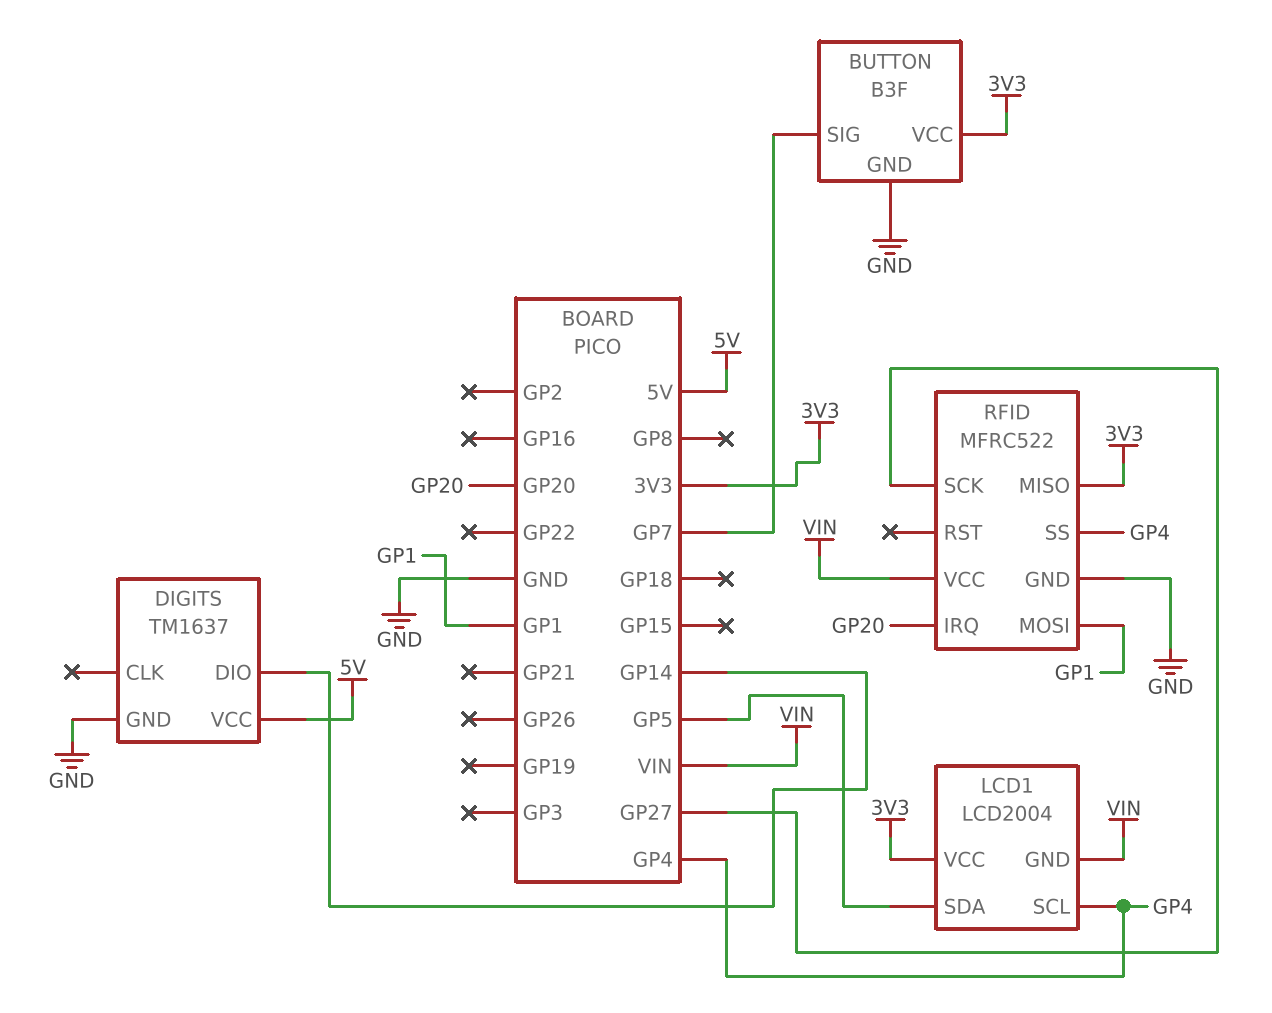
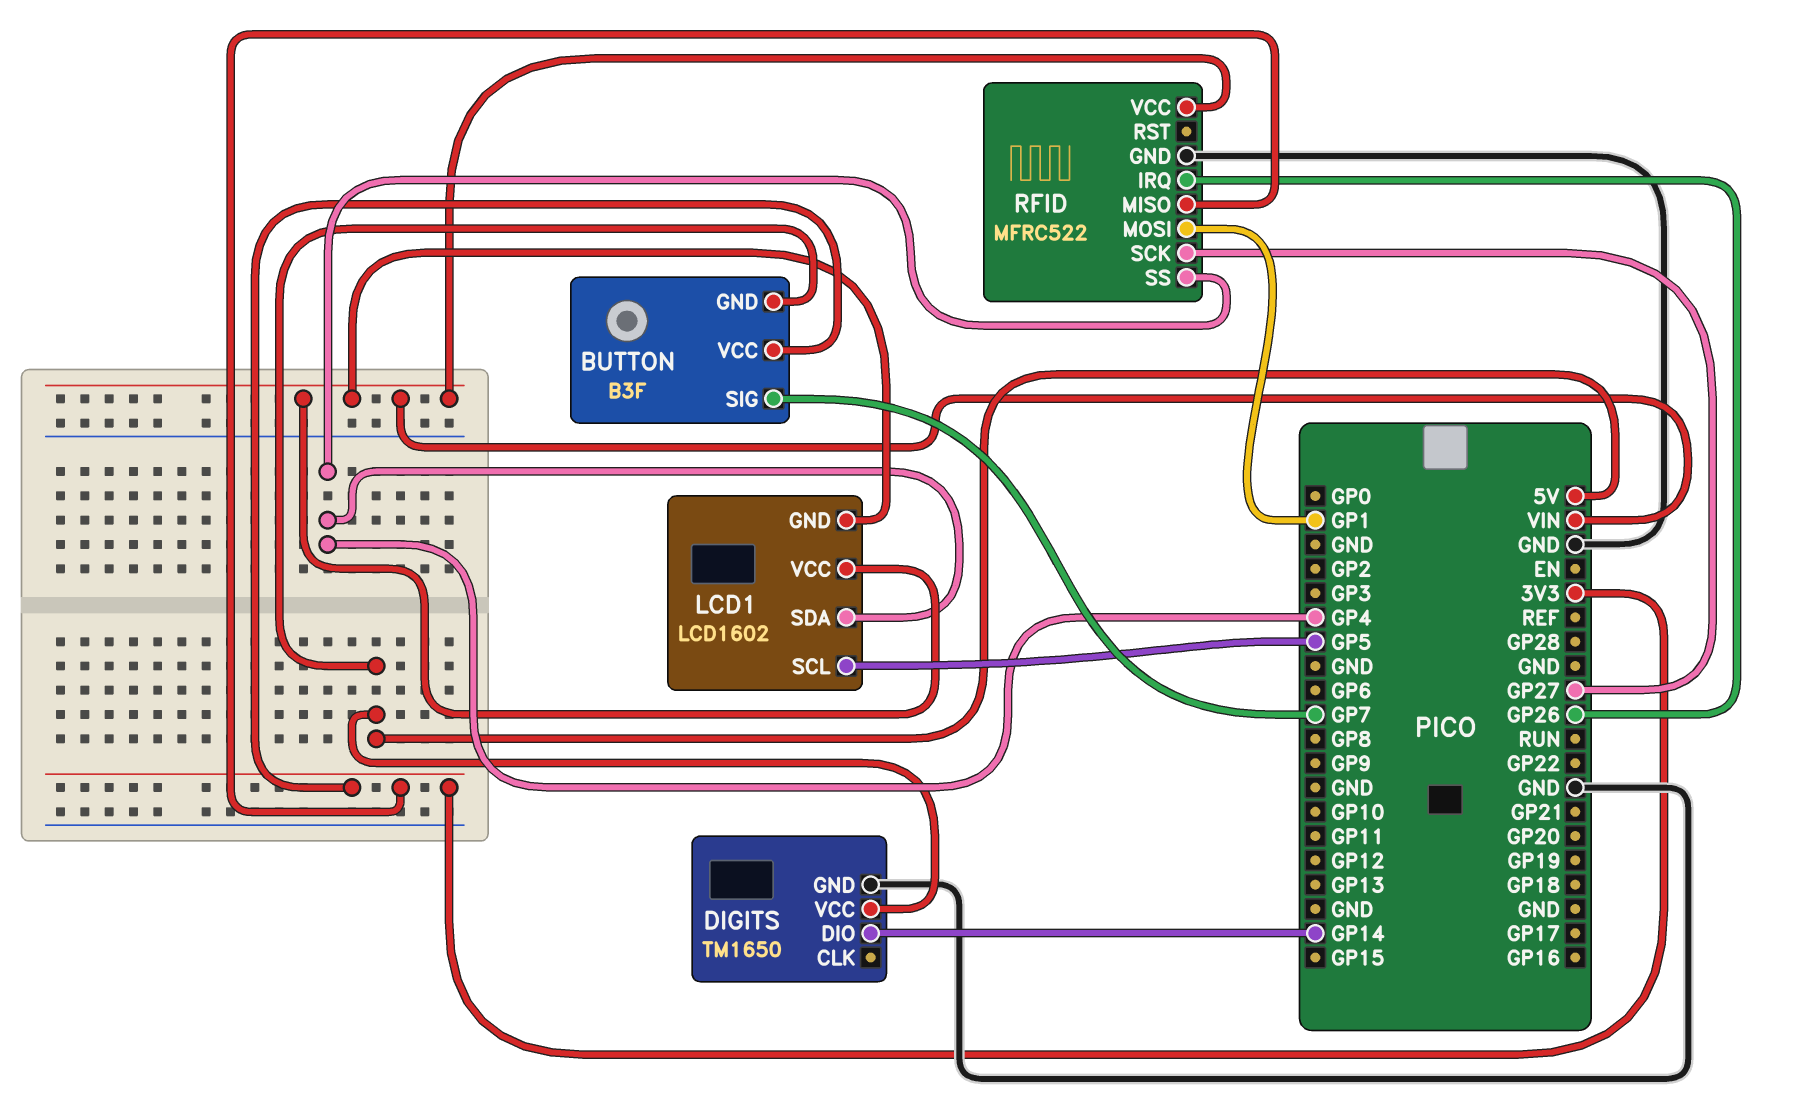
BUTTON pin GND: GND -> 5V
DIGITS: TM1637 -> TM1650
LCD1: LCD2004 -> LCD1602
LCD1 pin SCL: GP4 -> GP5
LCD1 pin SDA: GP5 -> GP4
LCD1 pin VCC: 3V3 -> VIN
RFID pin IRQ: GP20 -> GP26

